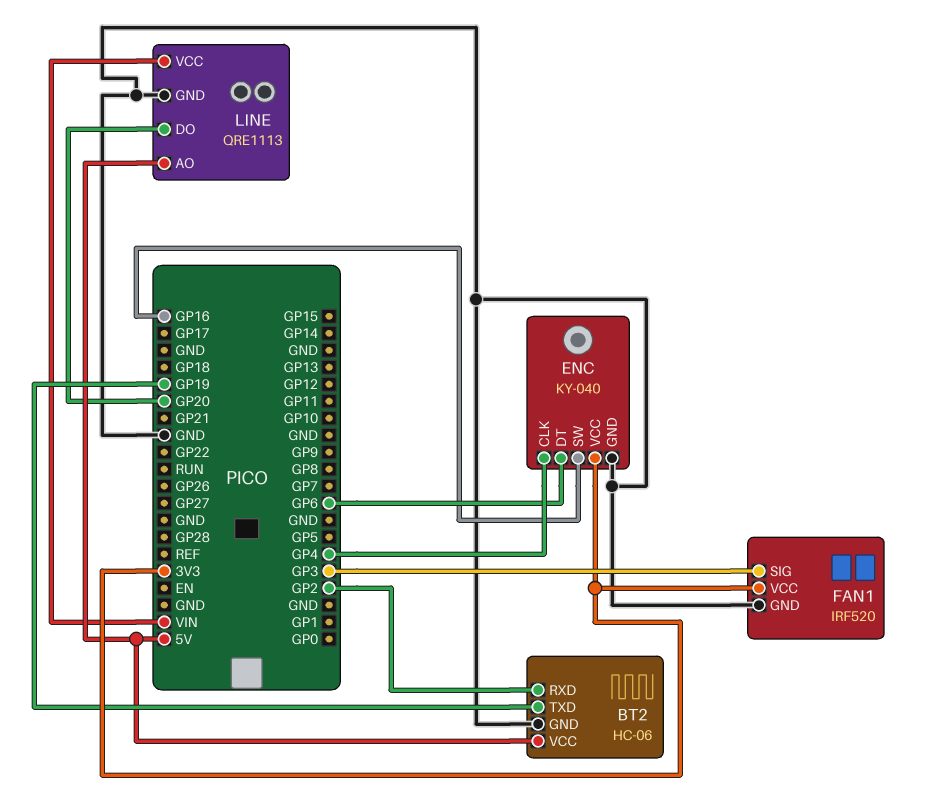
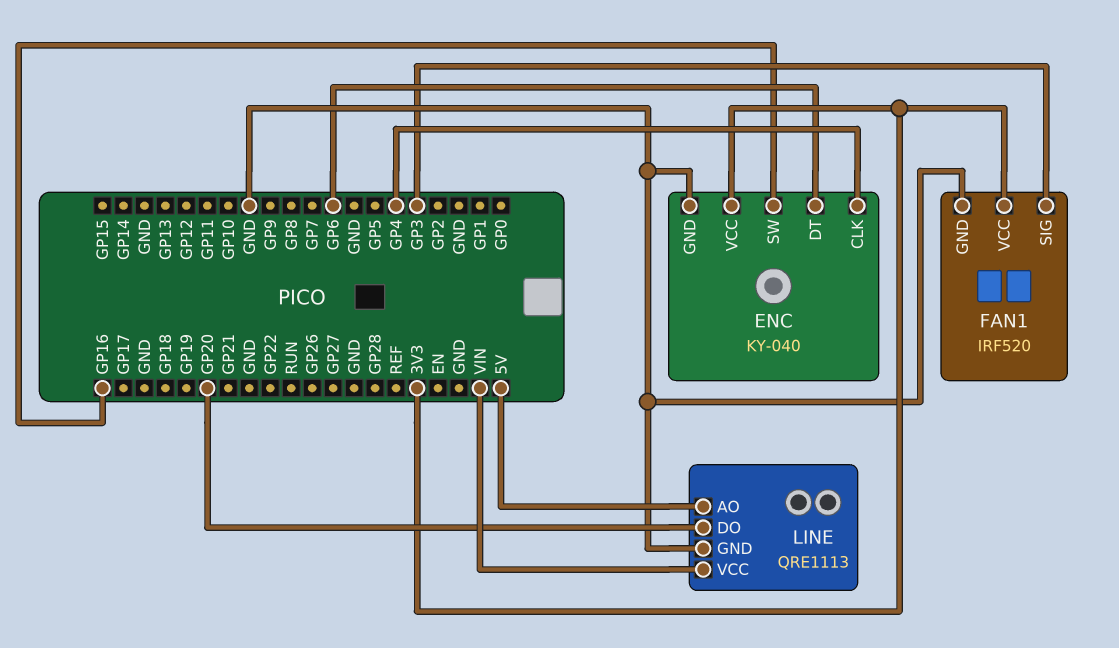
BT2: HC-06 -> none
BT2 pin GND: GND -> none
BT2 pin RXD: GP2 -> none
BT2 pin TXD: GP19 -> none
BT2 pin VCC: 5V -> none

